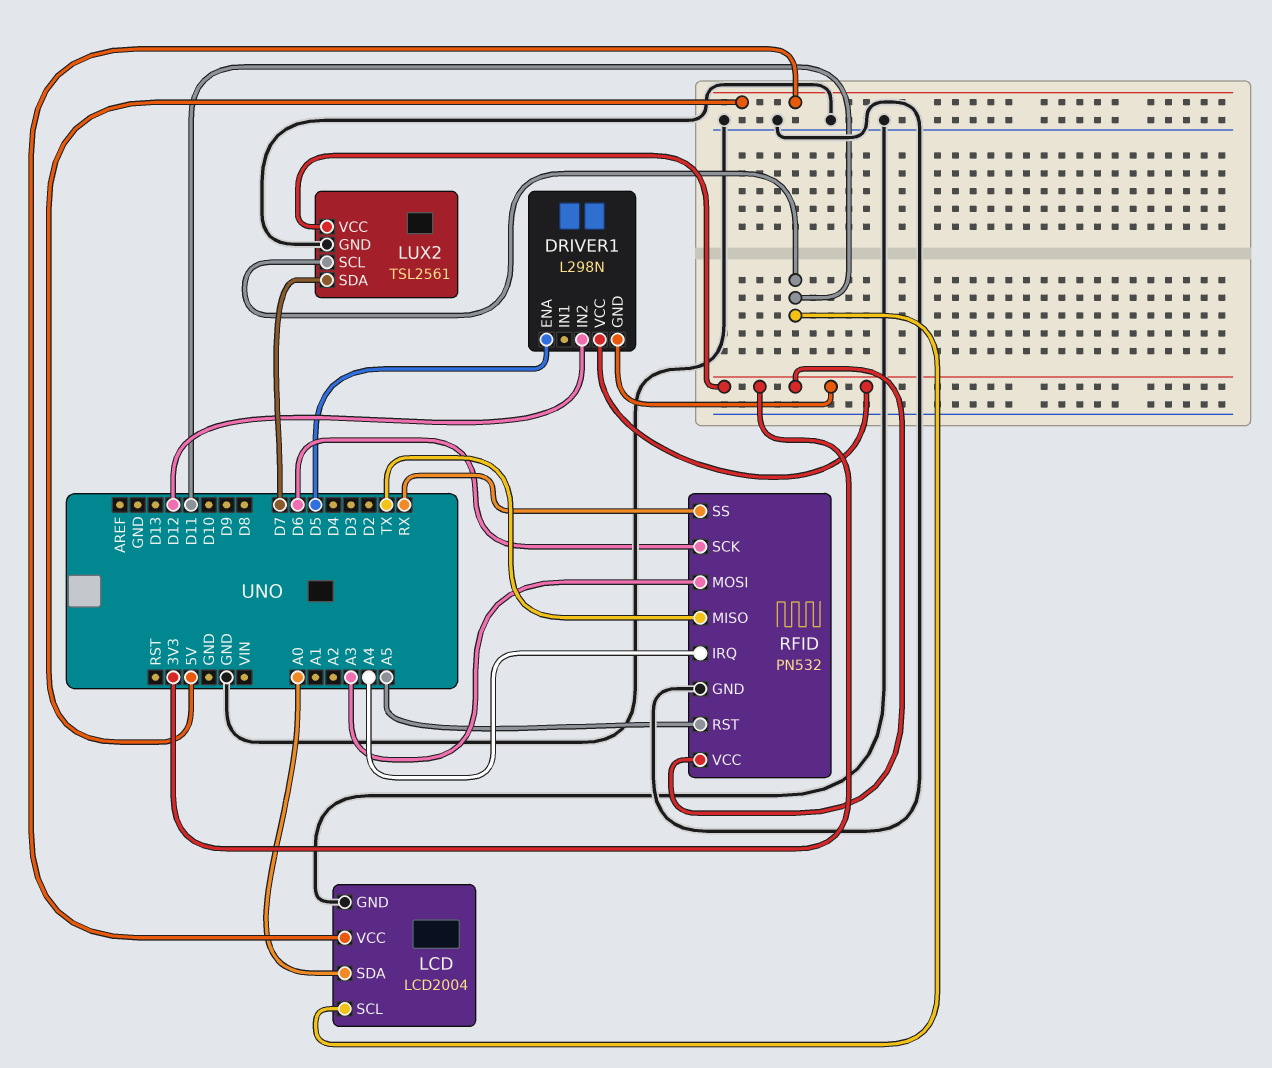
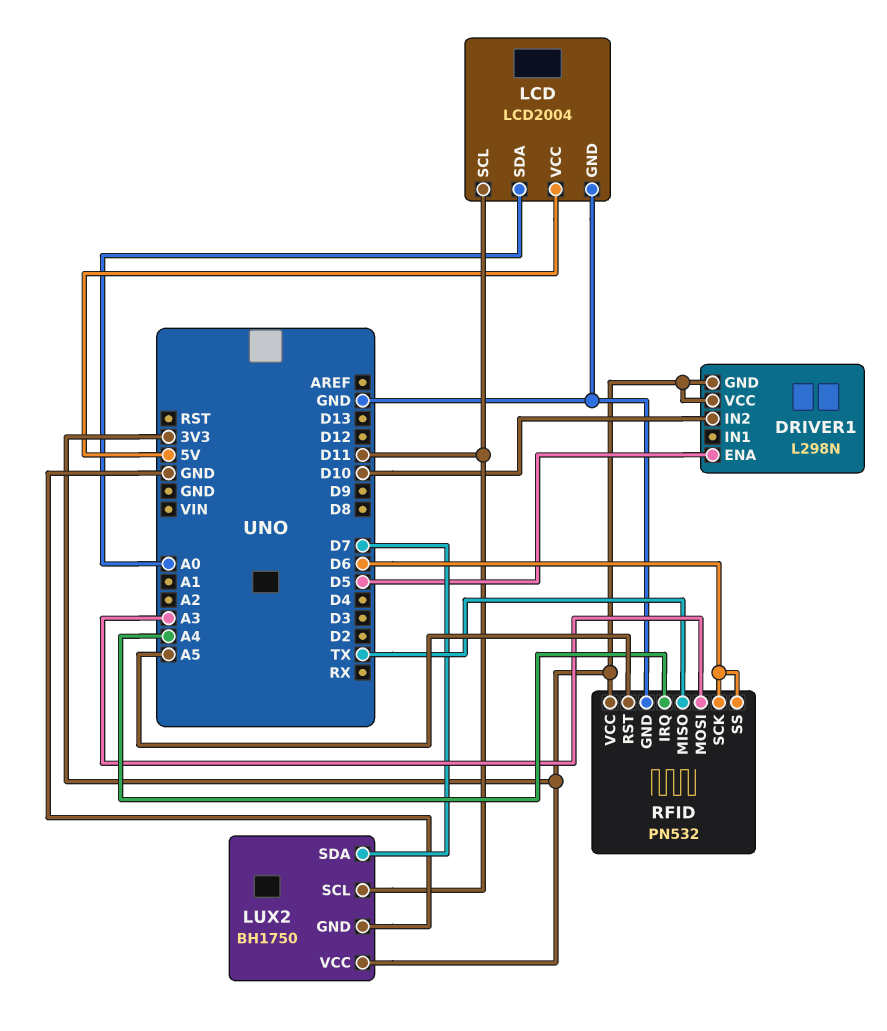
DRIVER1 pin IN2: D12 -> D10
LUX2: TSL2561 -> BH1750
RFID pin SS: RX -> D6

